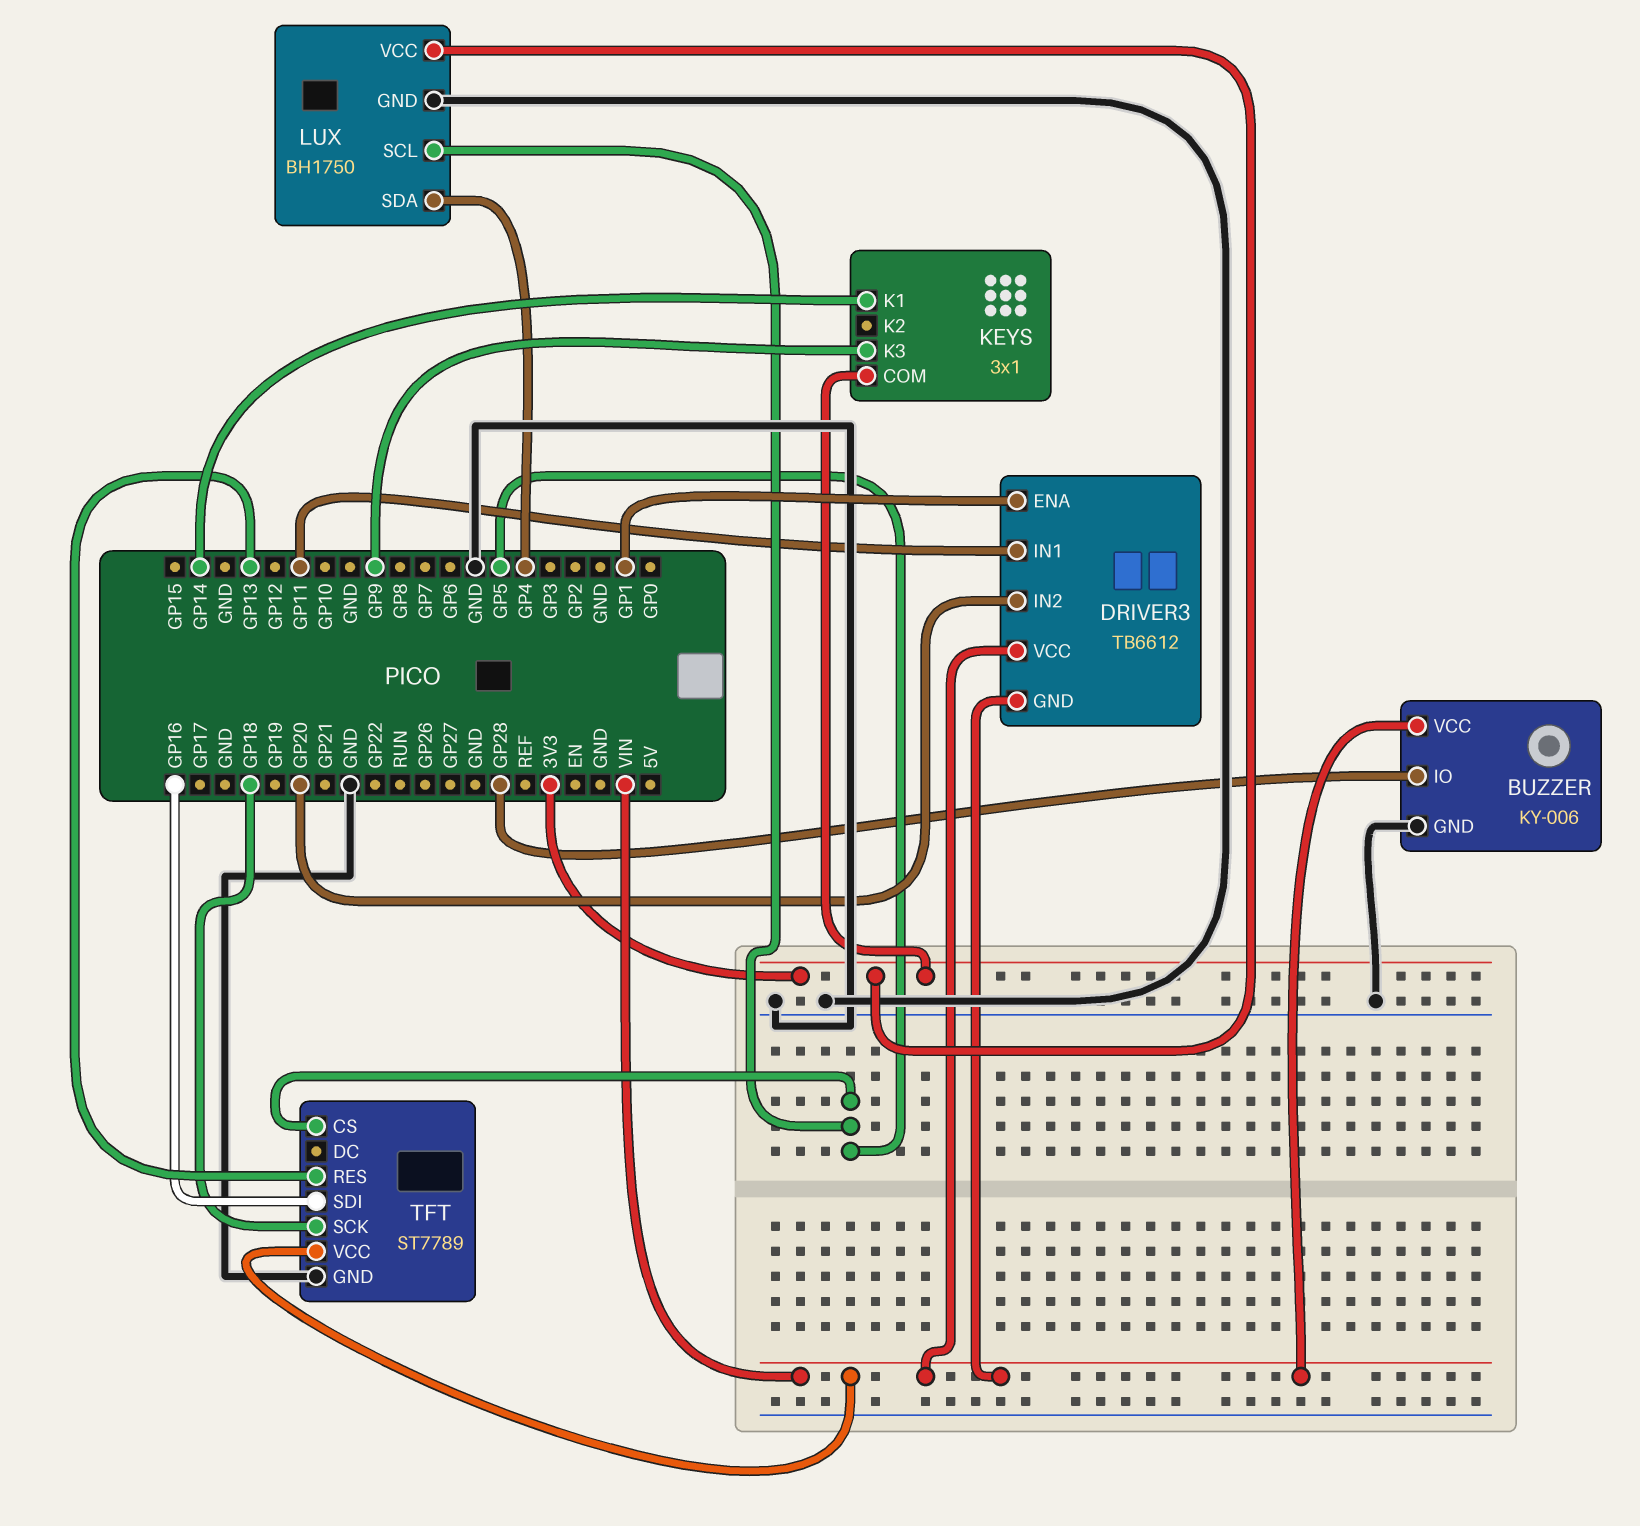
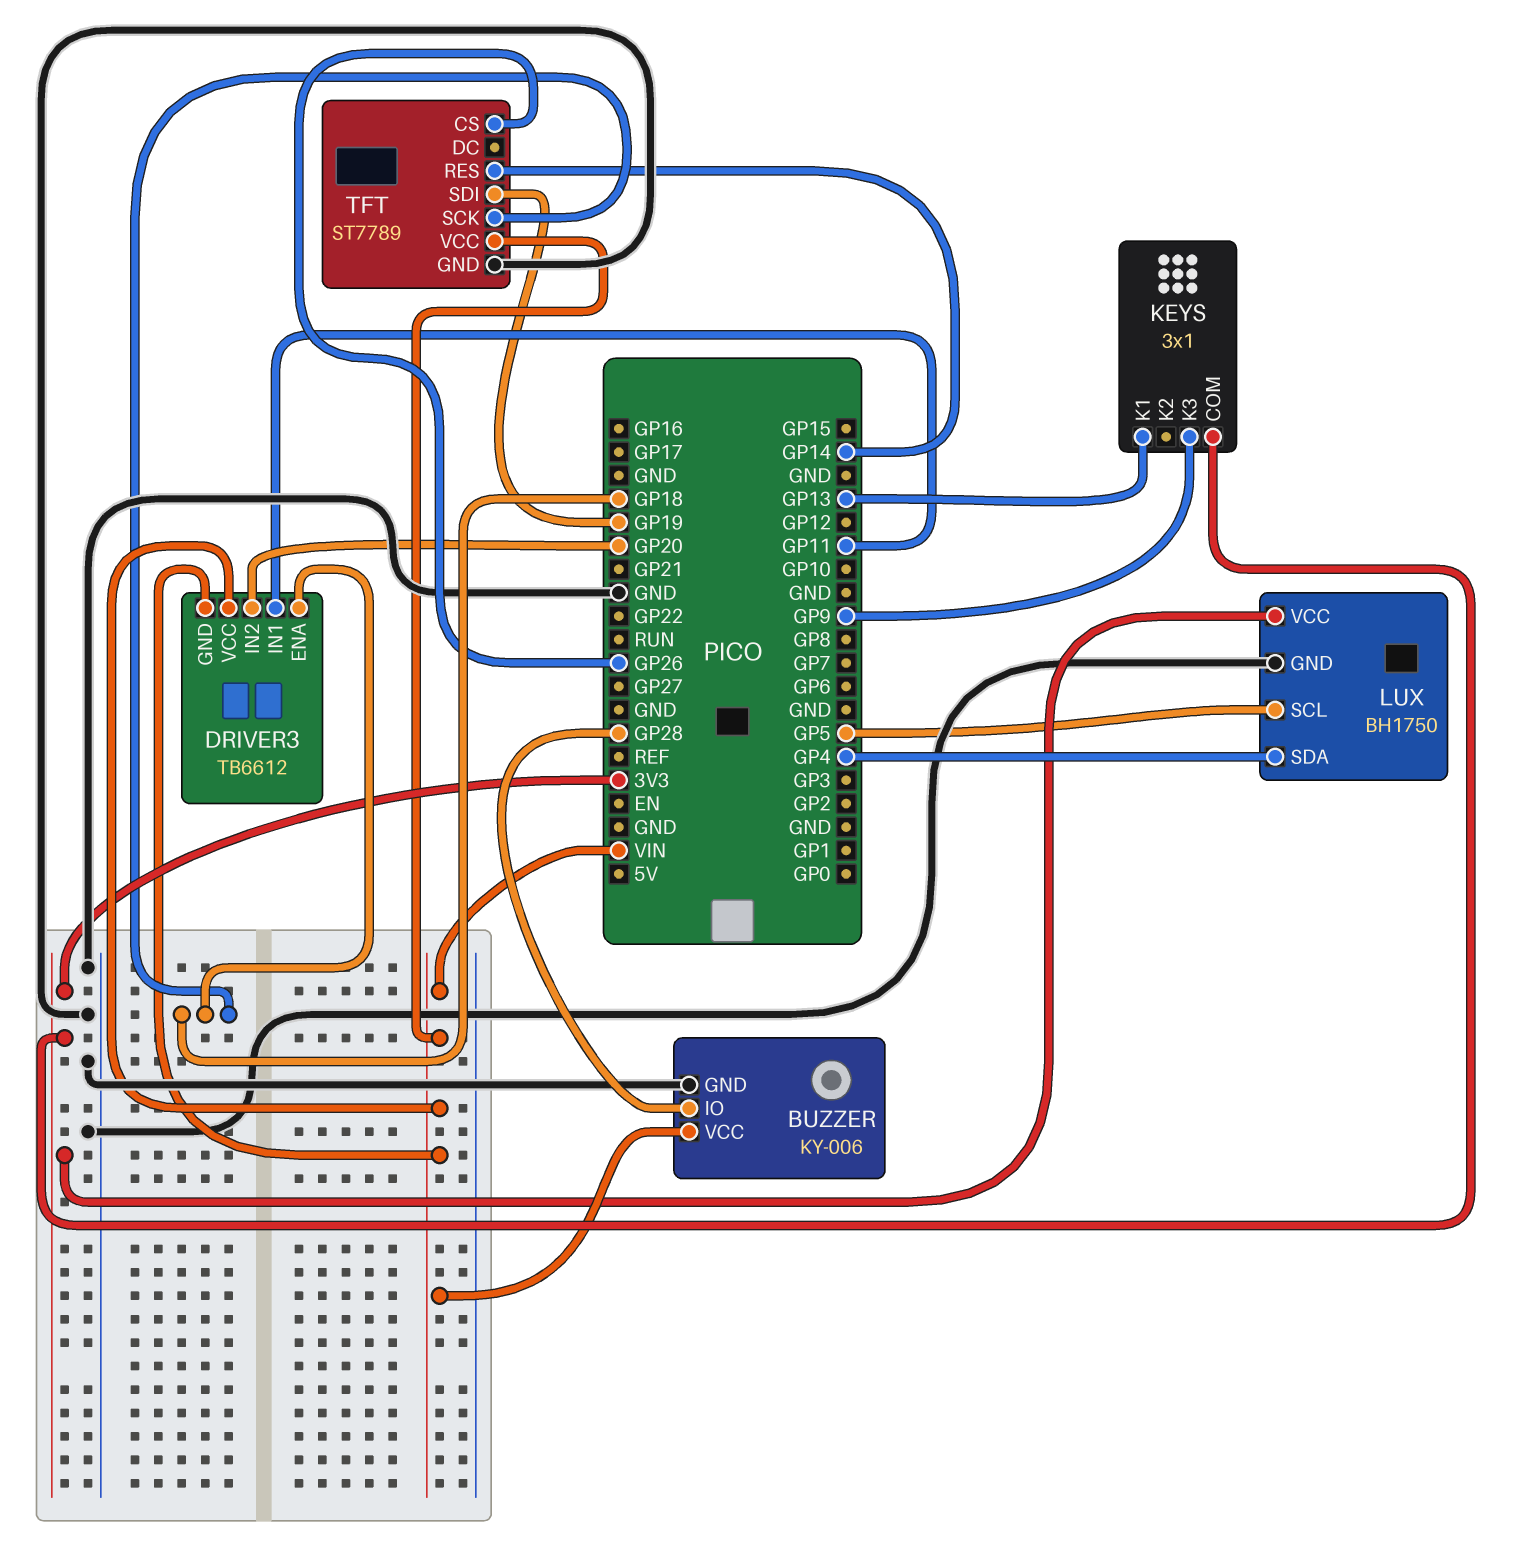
DRIVER3 pin ENA: GP1 -> GP18
KEYS pin K1: GP14 -> GP13
TFT pin CS: GP5 -> GP26
TFT pin RES: GP13 -> GP14
TFT pin SDI: GP16 -> GP19

